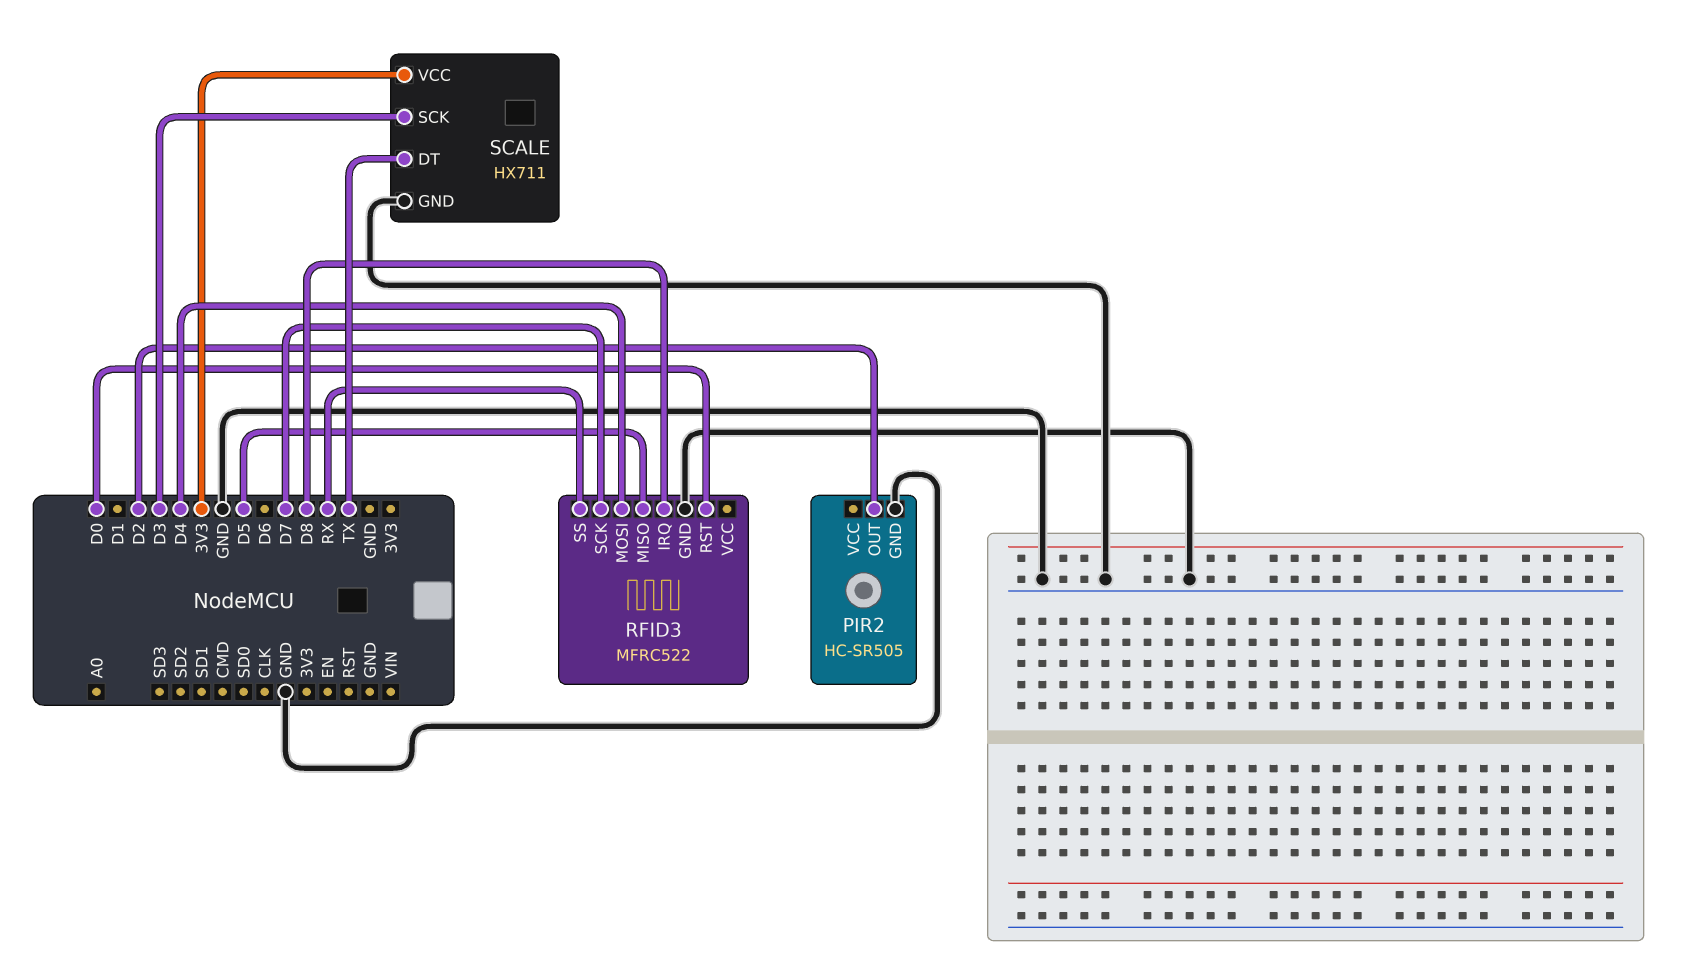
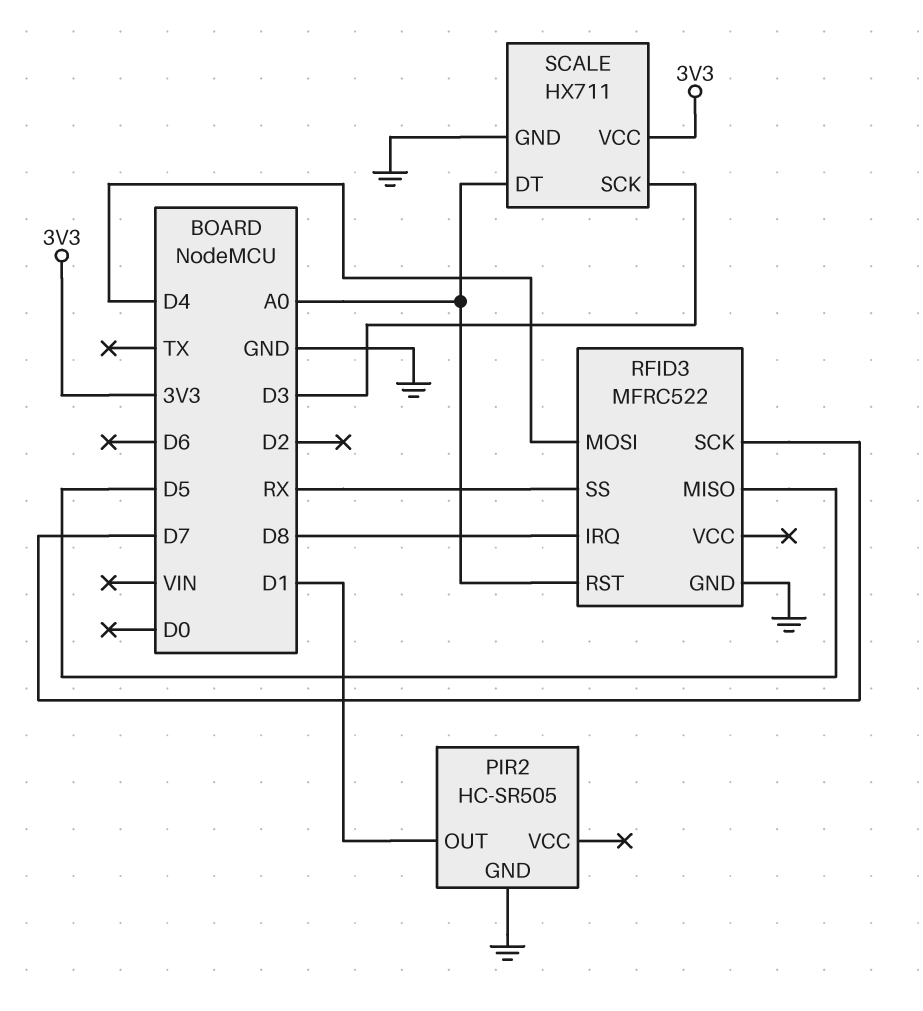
PIR2 pin OUT: D2 -> D1
RFID3 pin RST: D0 -> A0
SCALE pin DT: TX -> A0

